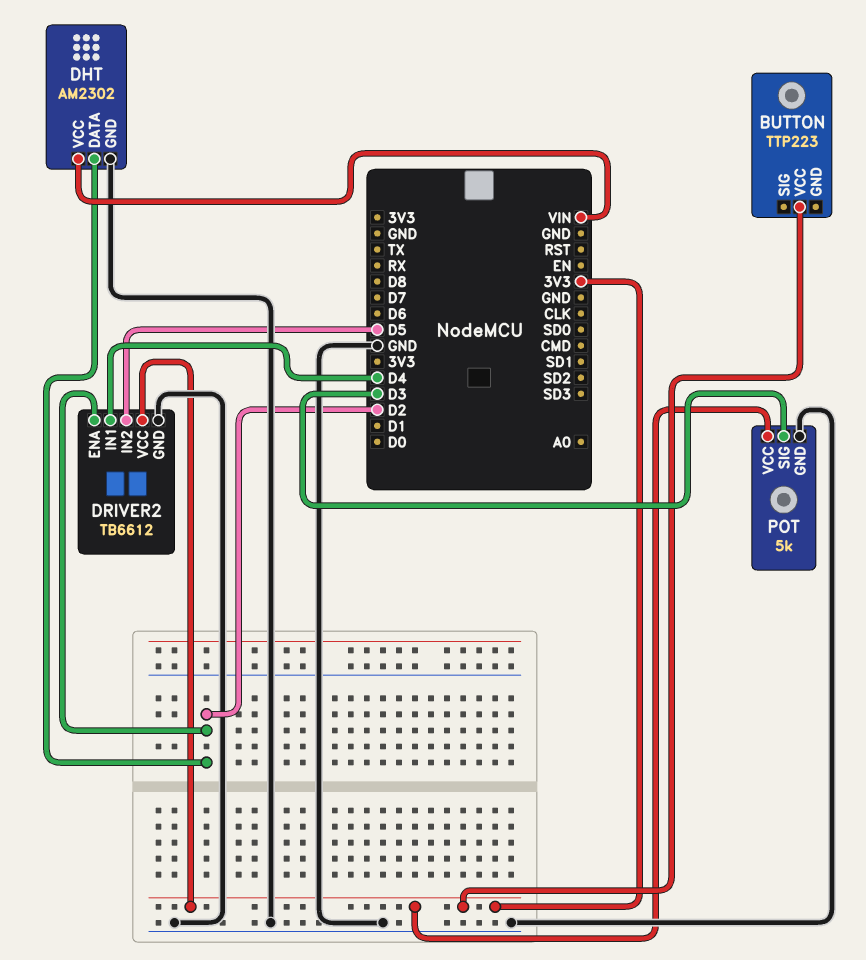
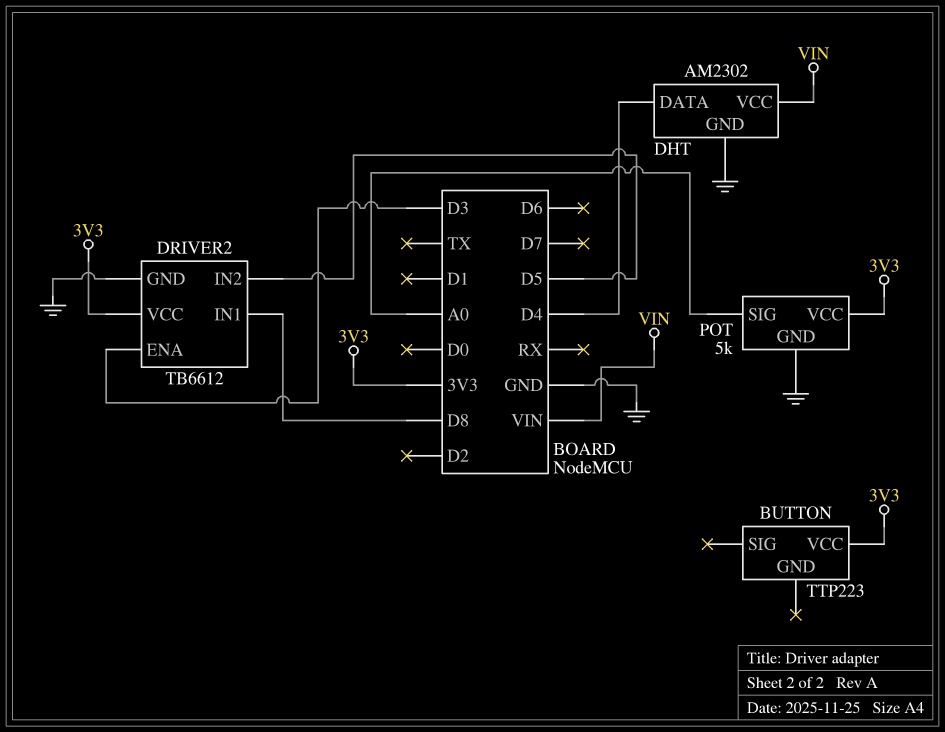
DHT pin DATA: D2 -> D4
DRIVER2 pin ENA: D2 -> D3
DRIVER2 pin IN1: D4 -> D8
POT pin SIG: D3 -> A0

